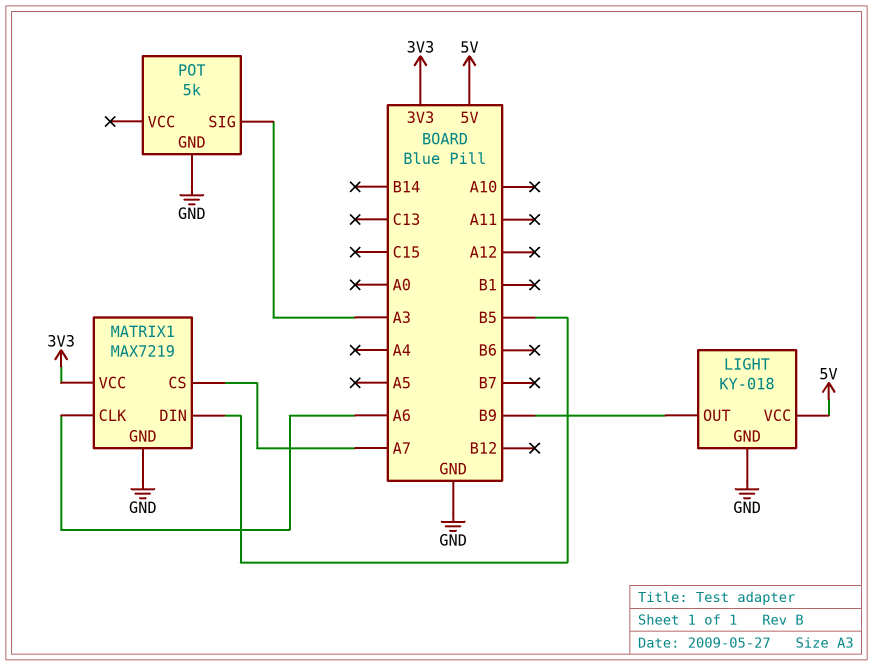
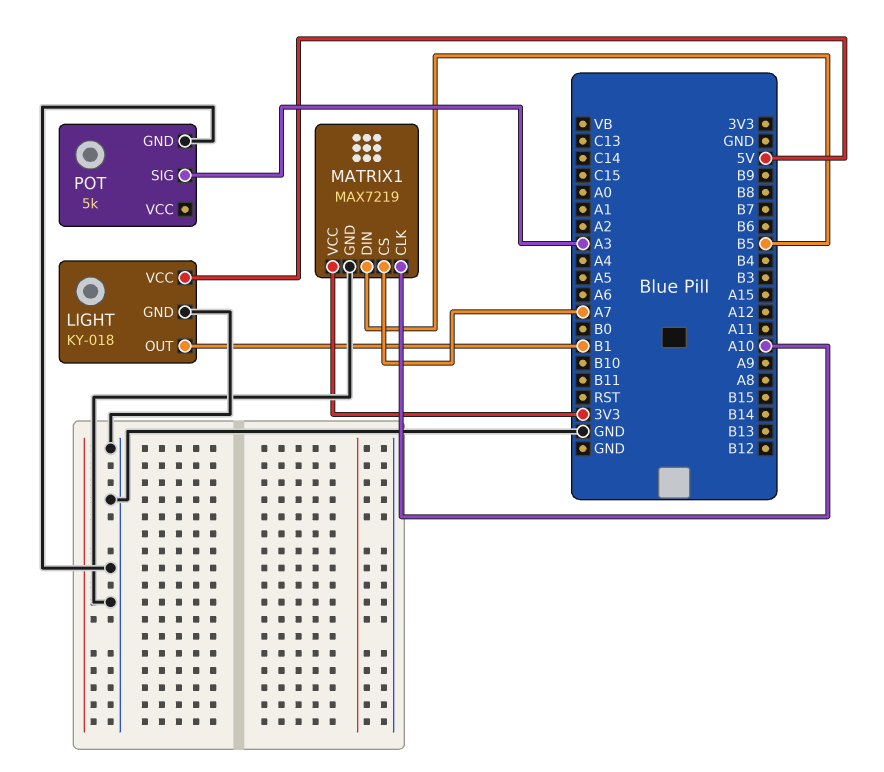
LIGHT pin OUT: B9 -> B1
MATRIX1 pin CLK: A6 -> A10

